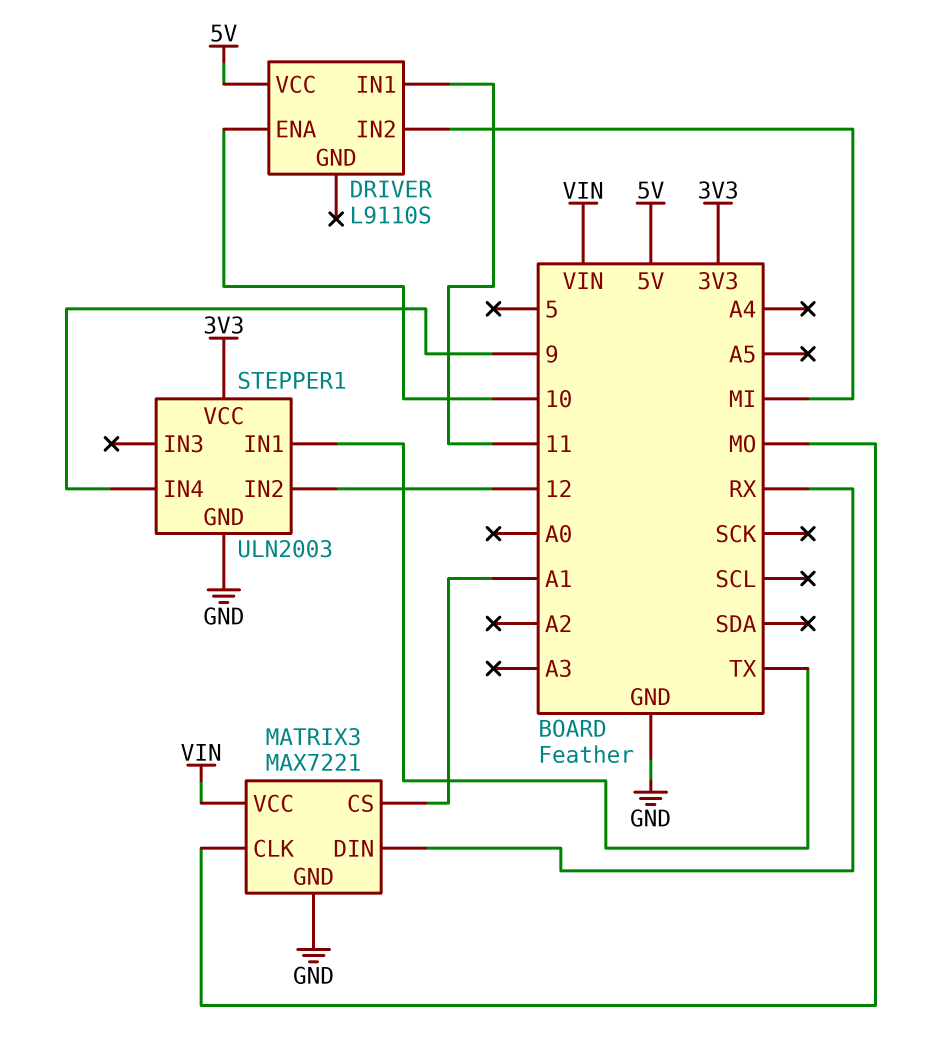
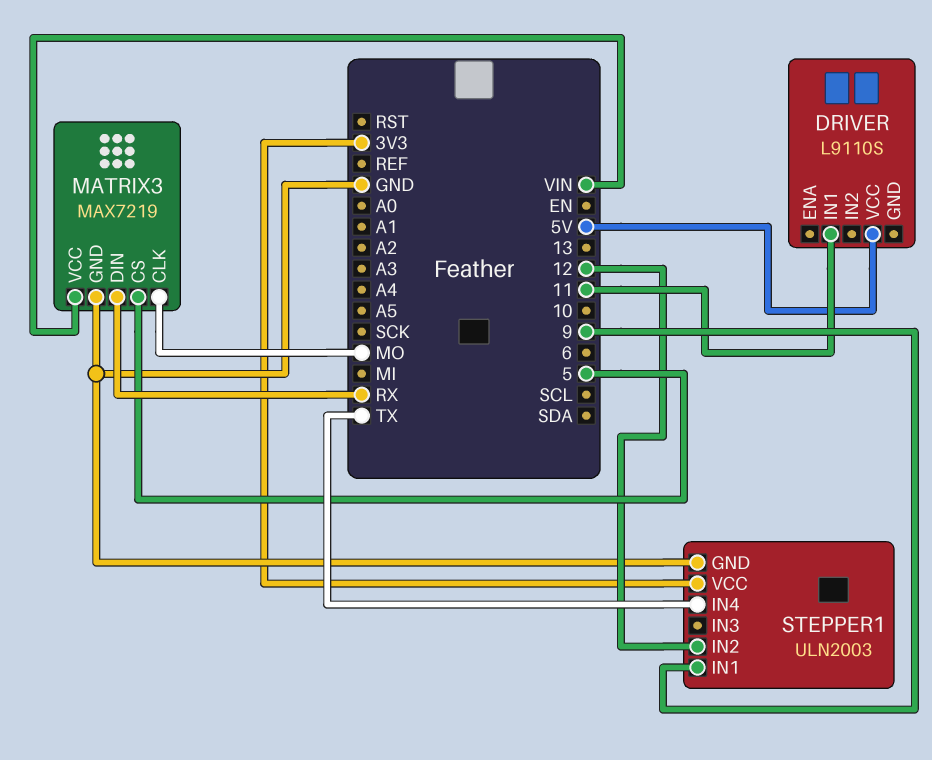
DRIVER pin ENA: 10 -> none
DRIVER pin IN2: MI -> none
MATRIX3: MAX7221 -> MAX7219
MATRIX3 pin CS: A1 -> 5
STEPPER1 pin IN1: TX -> 9
STEPPER1 pin IN4: 9 -> TX

